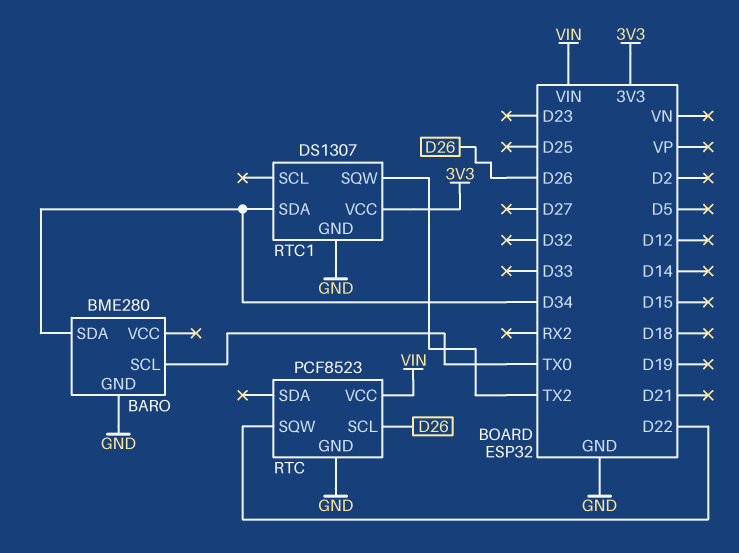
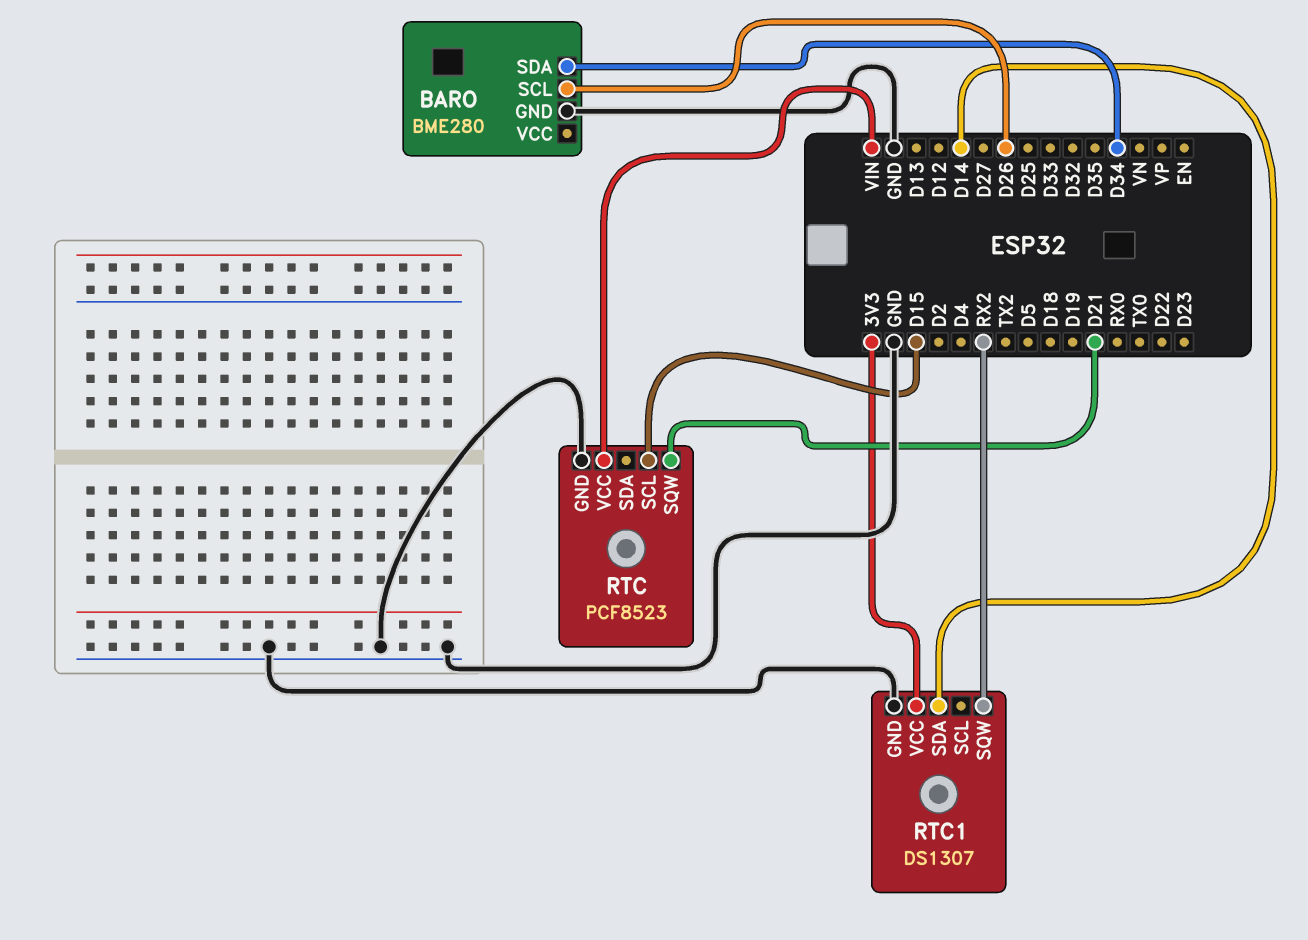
BARO pin SCL: TX0 -> D26
RTC pin SCL: D26 -> D15
RTC pin SQW: D22 -> D21
RTC1 pin SDA: D34 -> D14
RTC1 pin SQW: TX2 -> RX2

